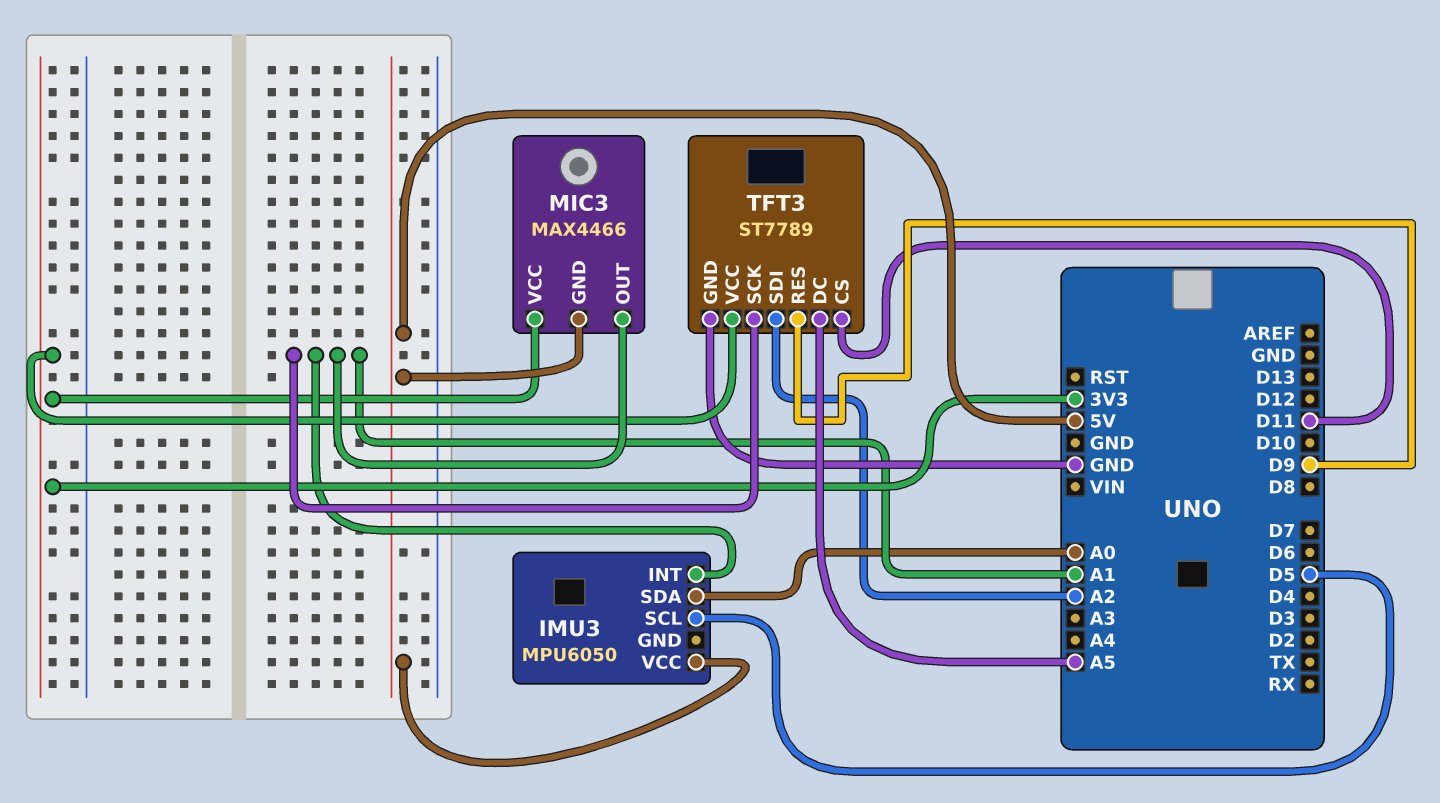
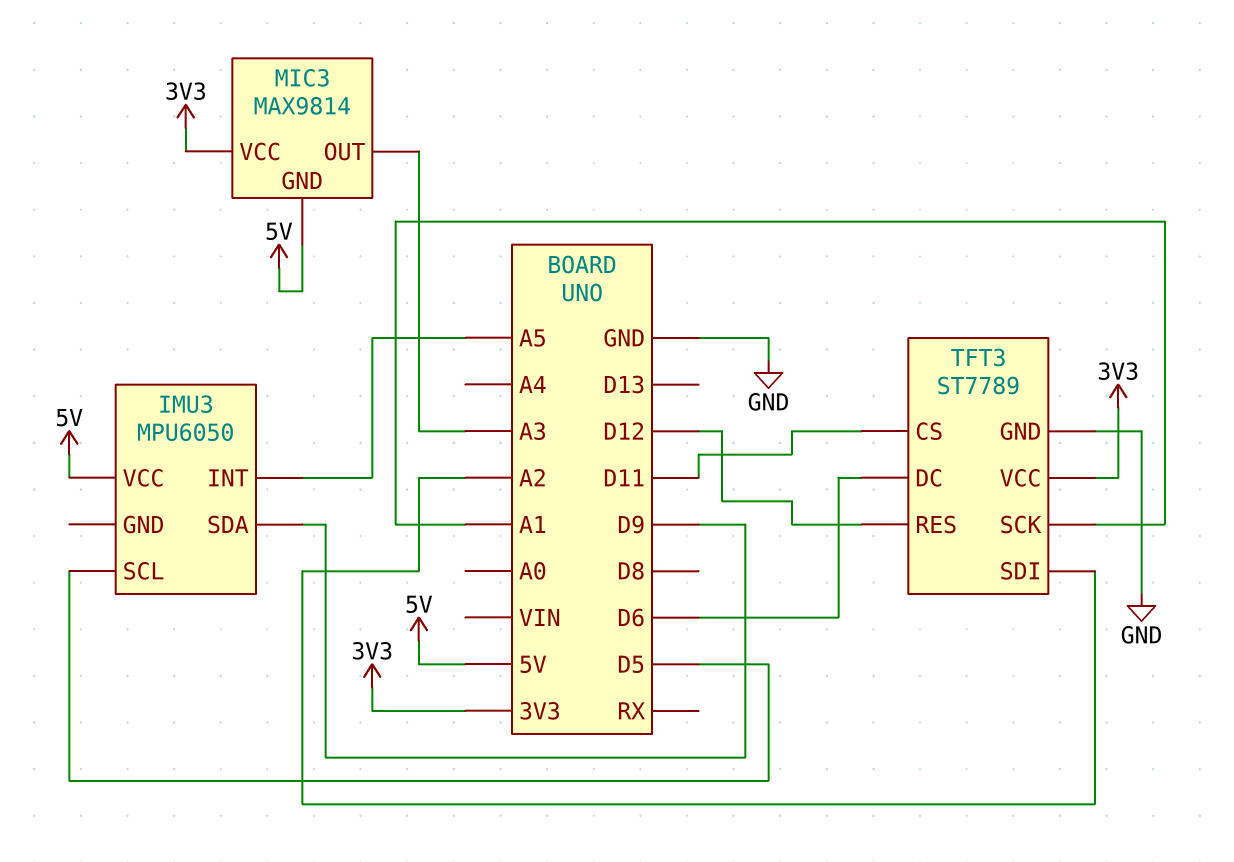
IMU3 pin INT: A1 -> A5
IMU3 pin SDA: A0 -> D9
MIC3: MAX4466 -> MAX9814
MIC3 pin OUT: A1 -> A3
TFT3 pin DC: A5 -> D6
TFT3 pin RES: D9 -> D12

